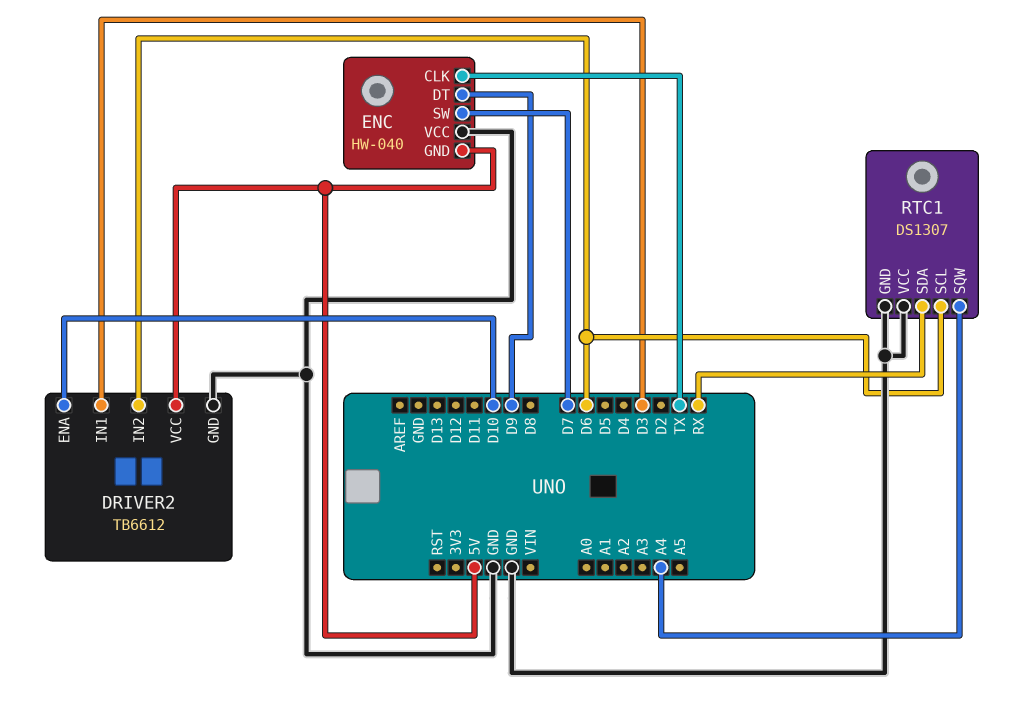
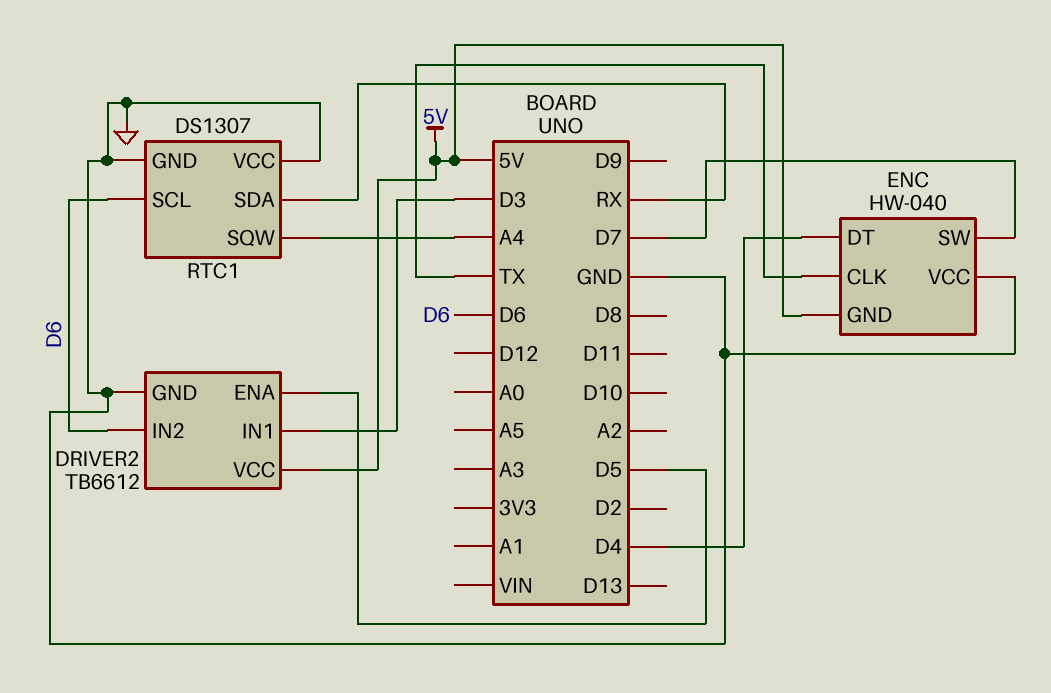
DRIVER2 pin ENA: D10 -> D5
ENC pin DT: D9 -> D4

